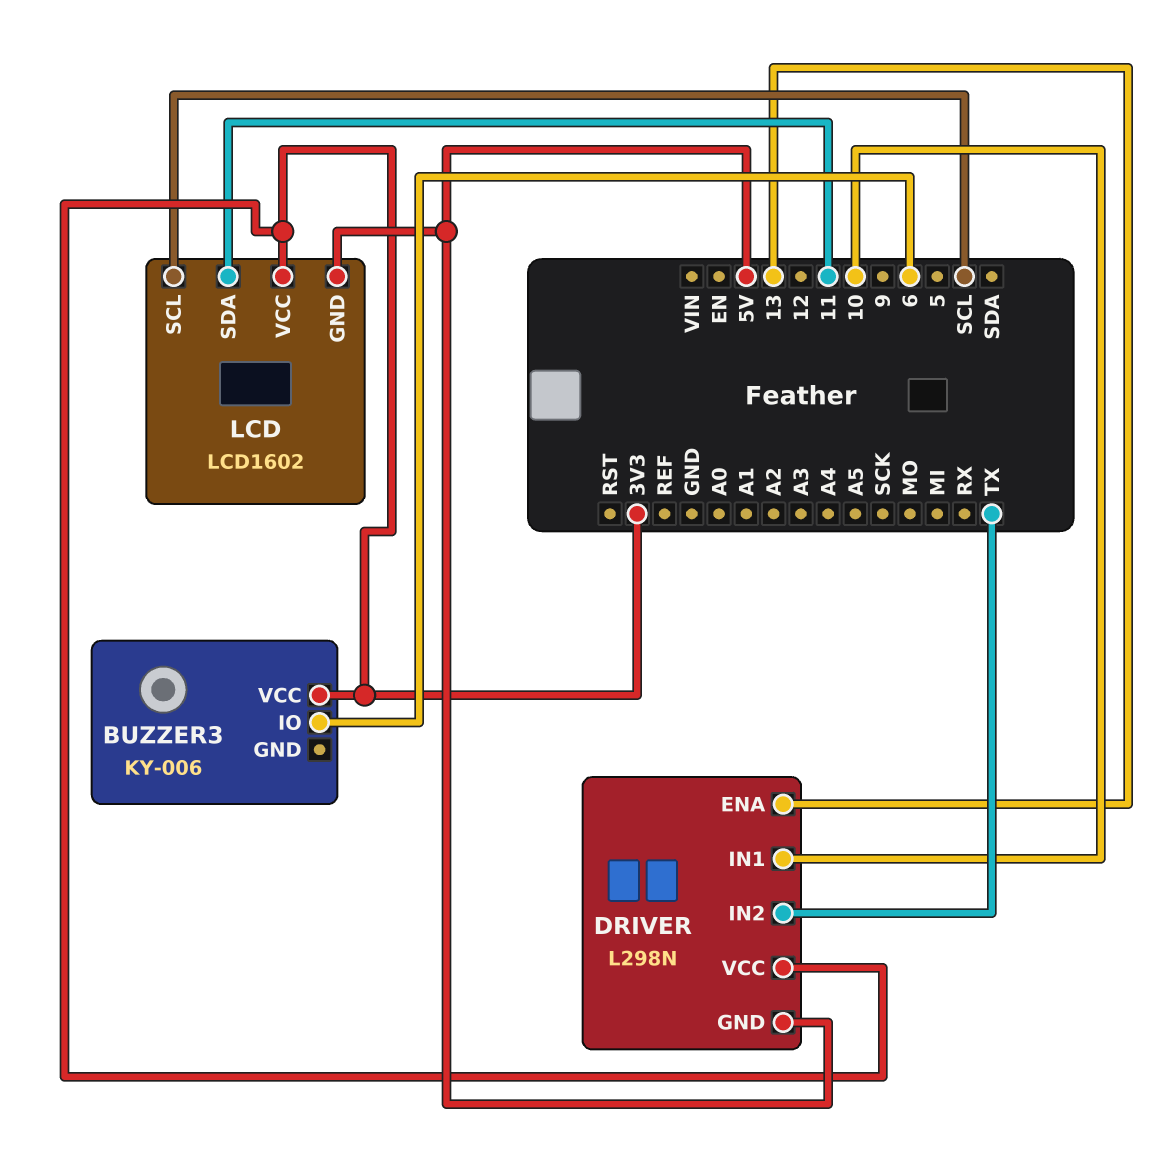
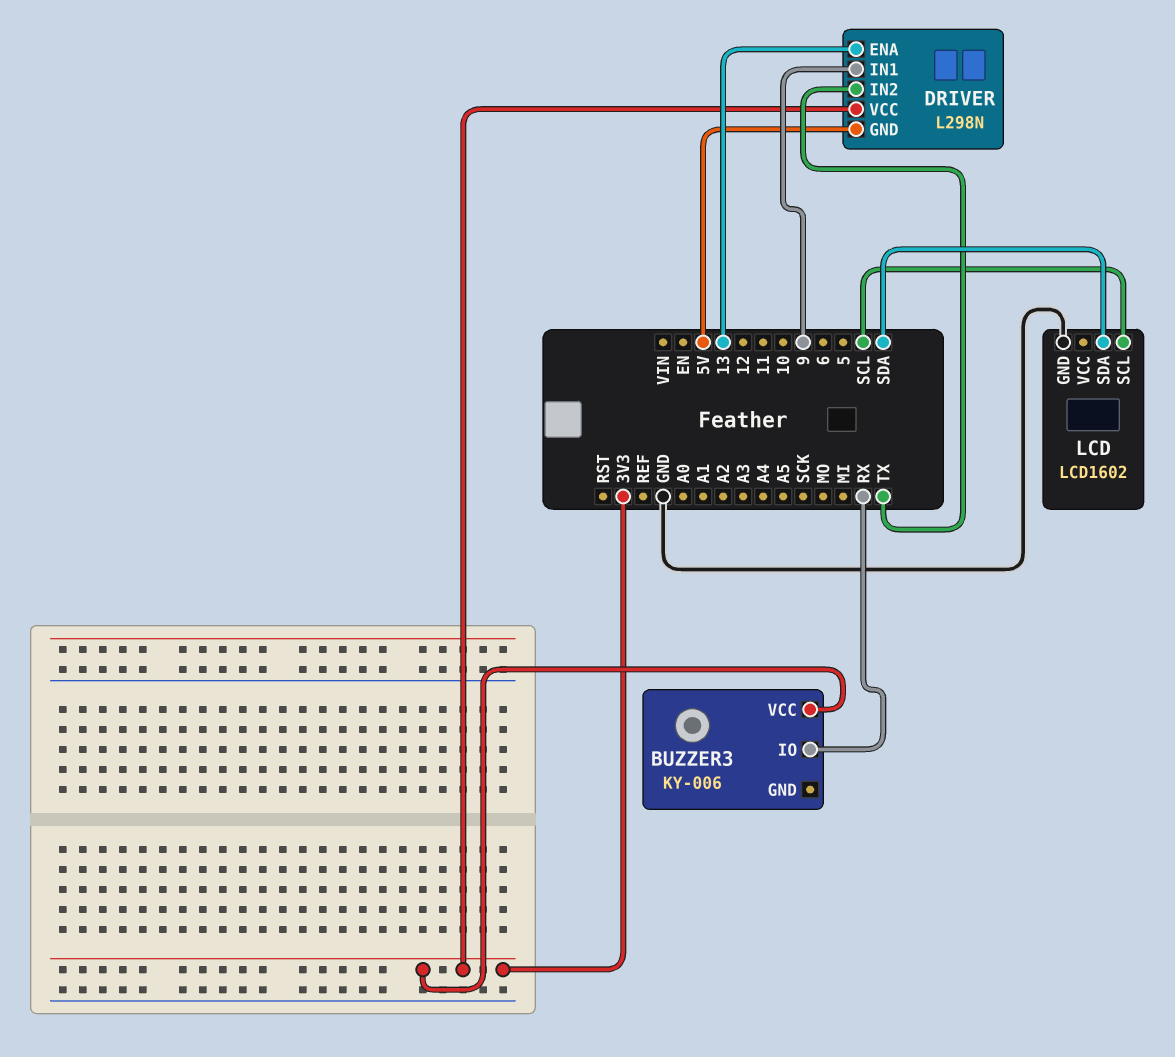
BUZZER3 pin IO: 6 -> RX
DRIVER pin IN1: 10 -> 9
LCD pin GND: 5V -> GND
LCD pin SDA: 11 -> SDA
LCD pin VCC: 3V3 -> none

